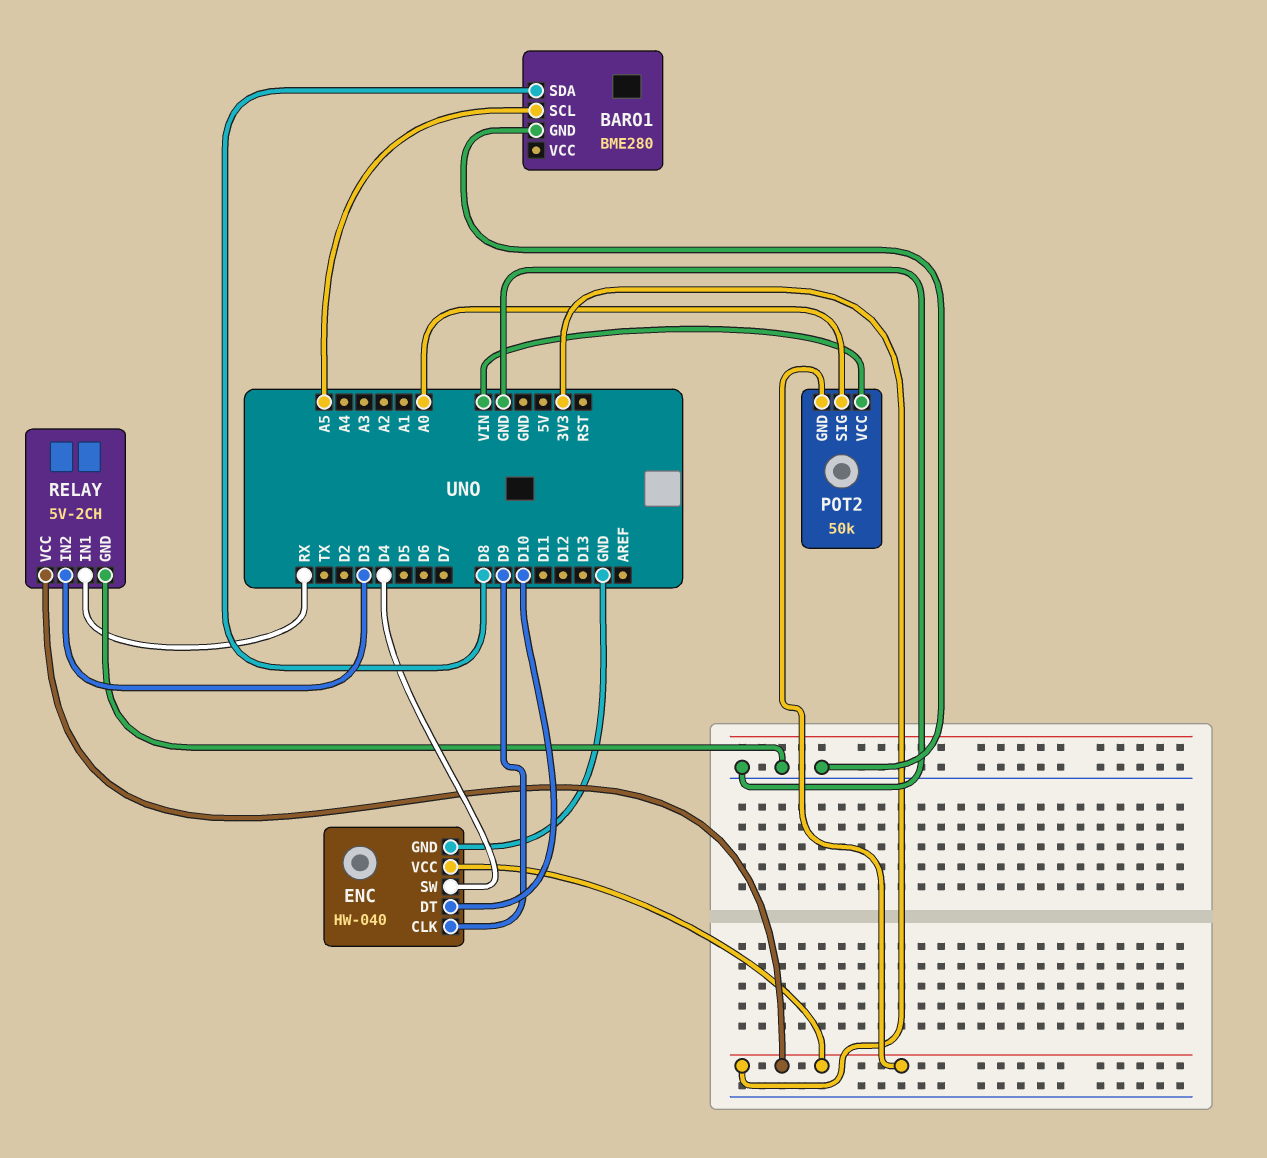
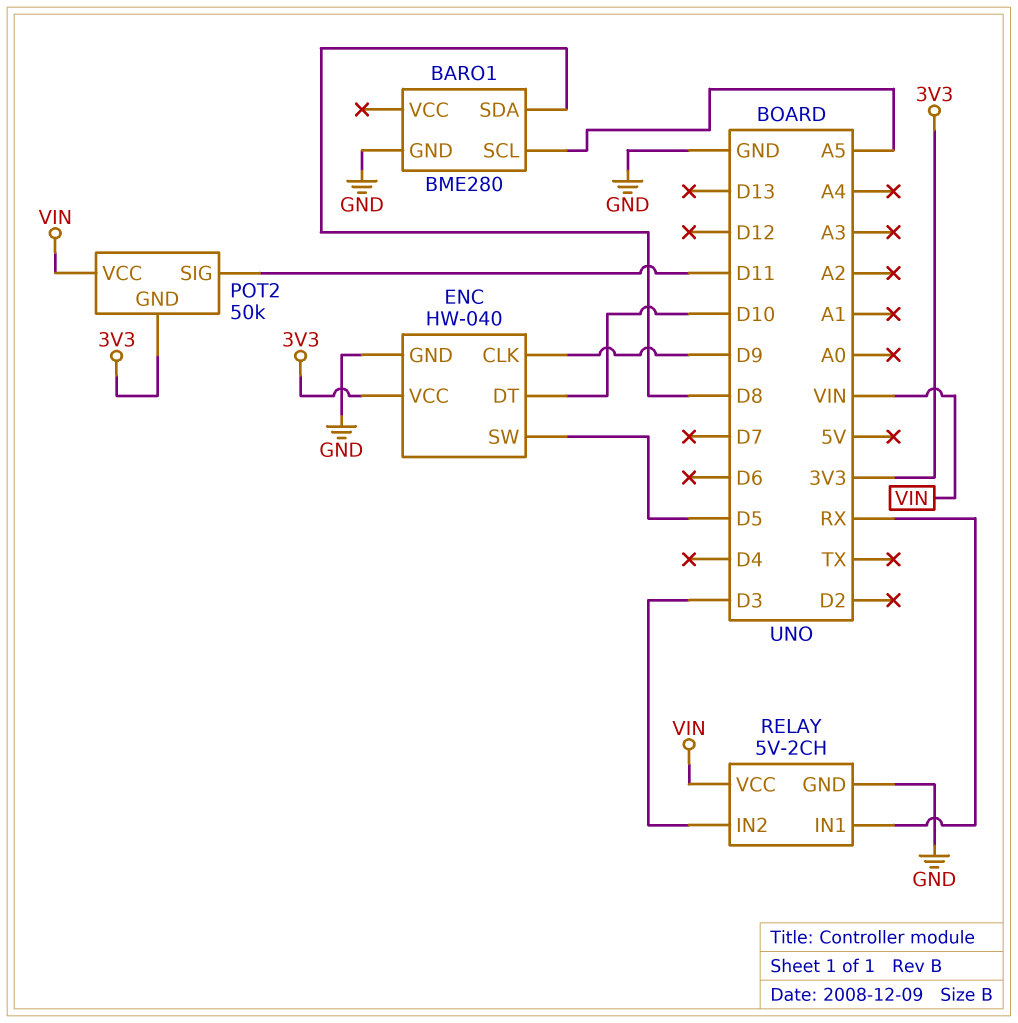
ENC pin SW: D4 -> D5
POT2 pin SIG: A0 -> D11
RELAY pin VCC: 3V3 -> VIN

